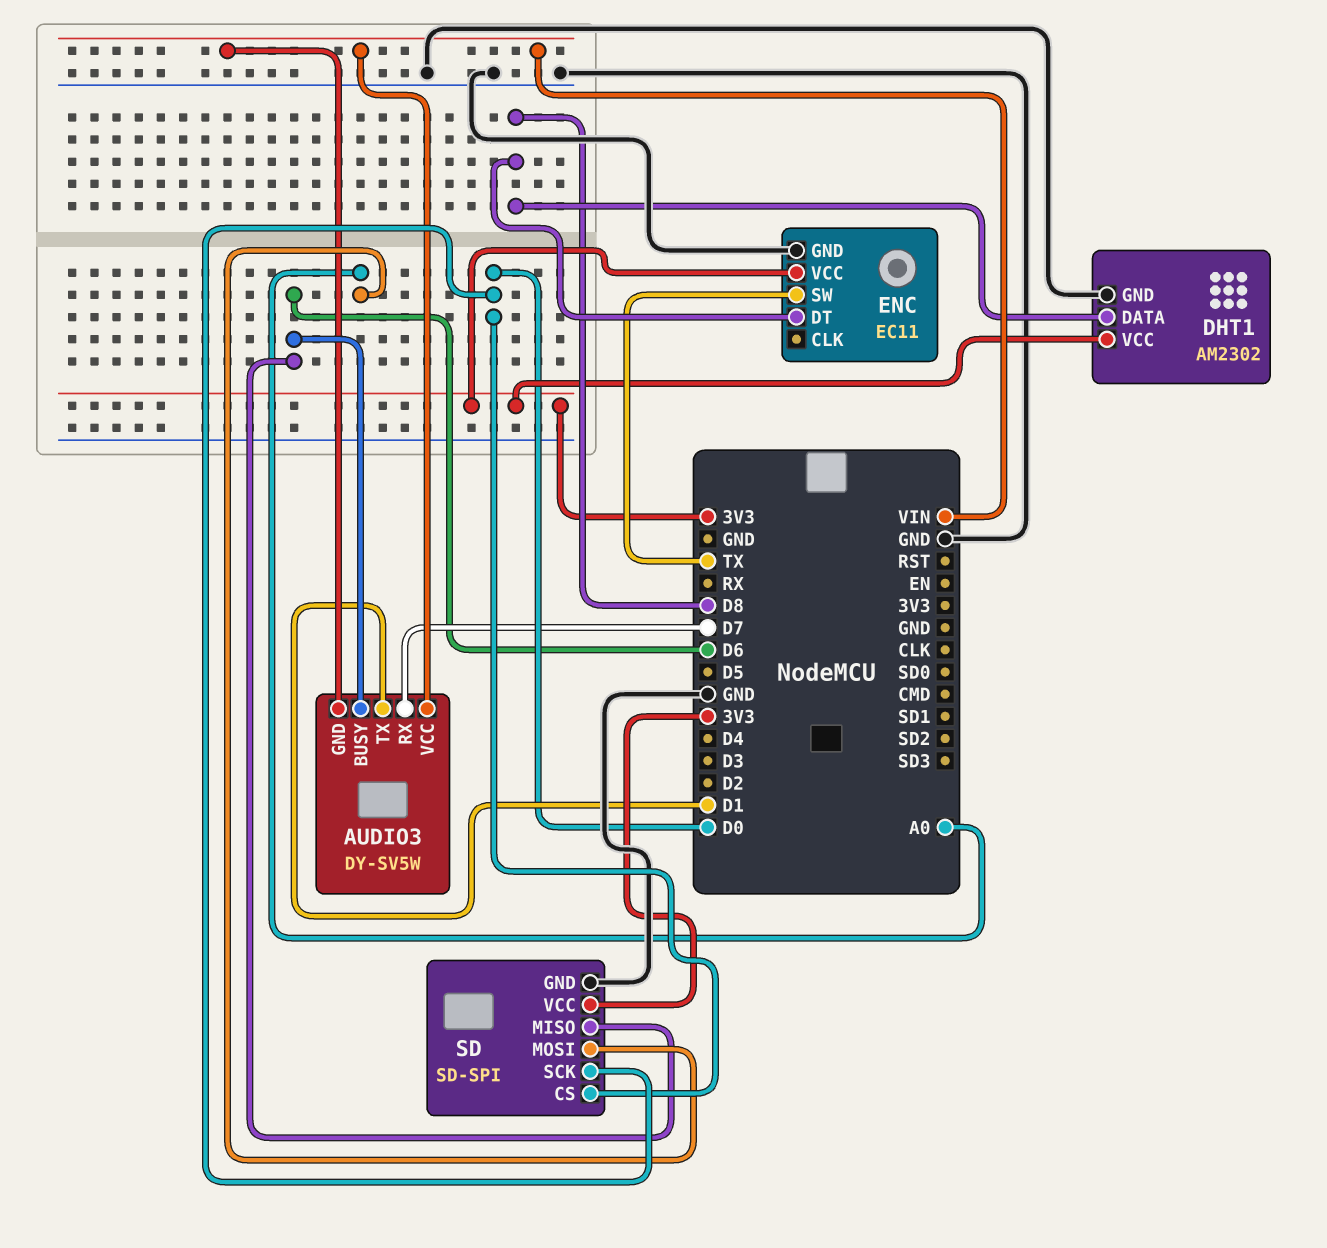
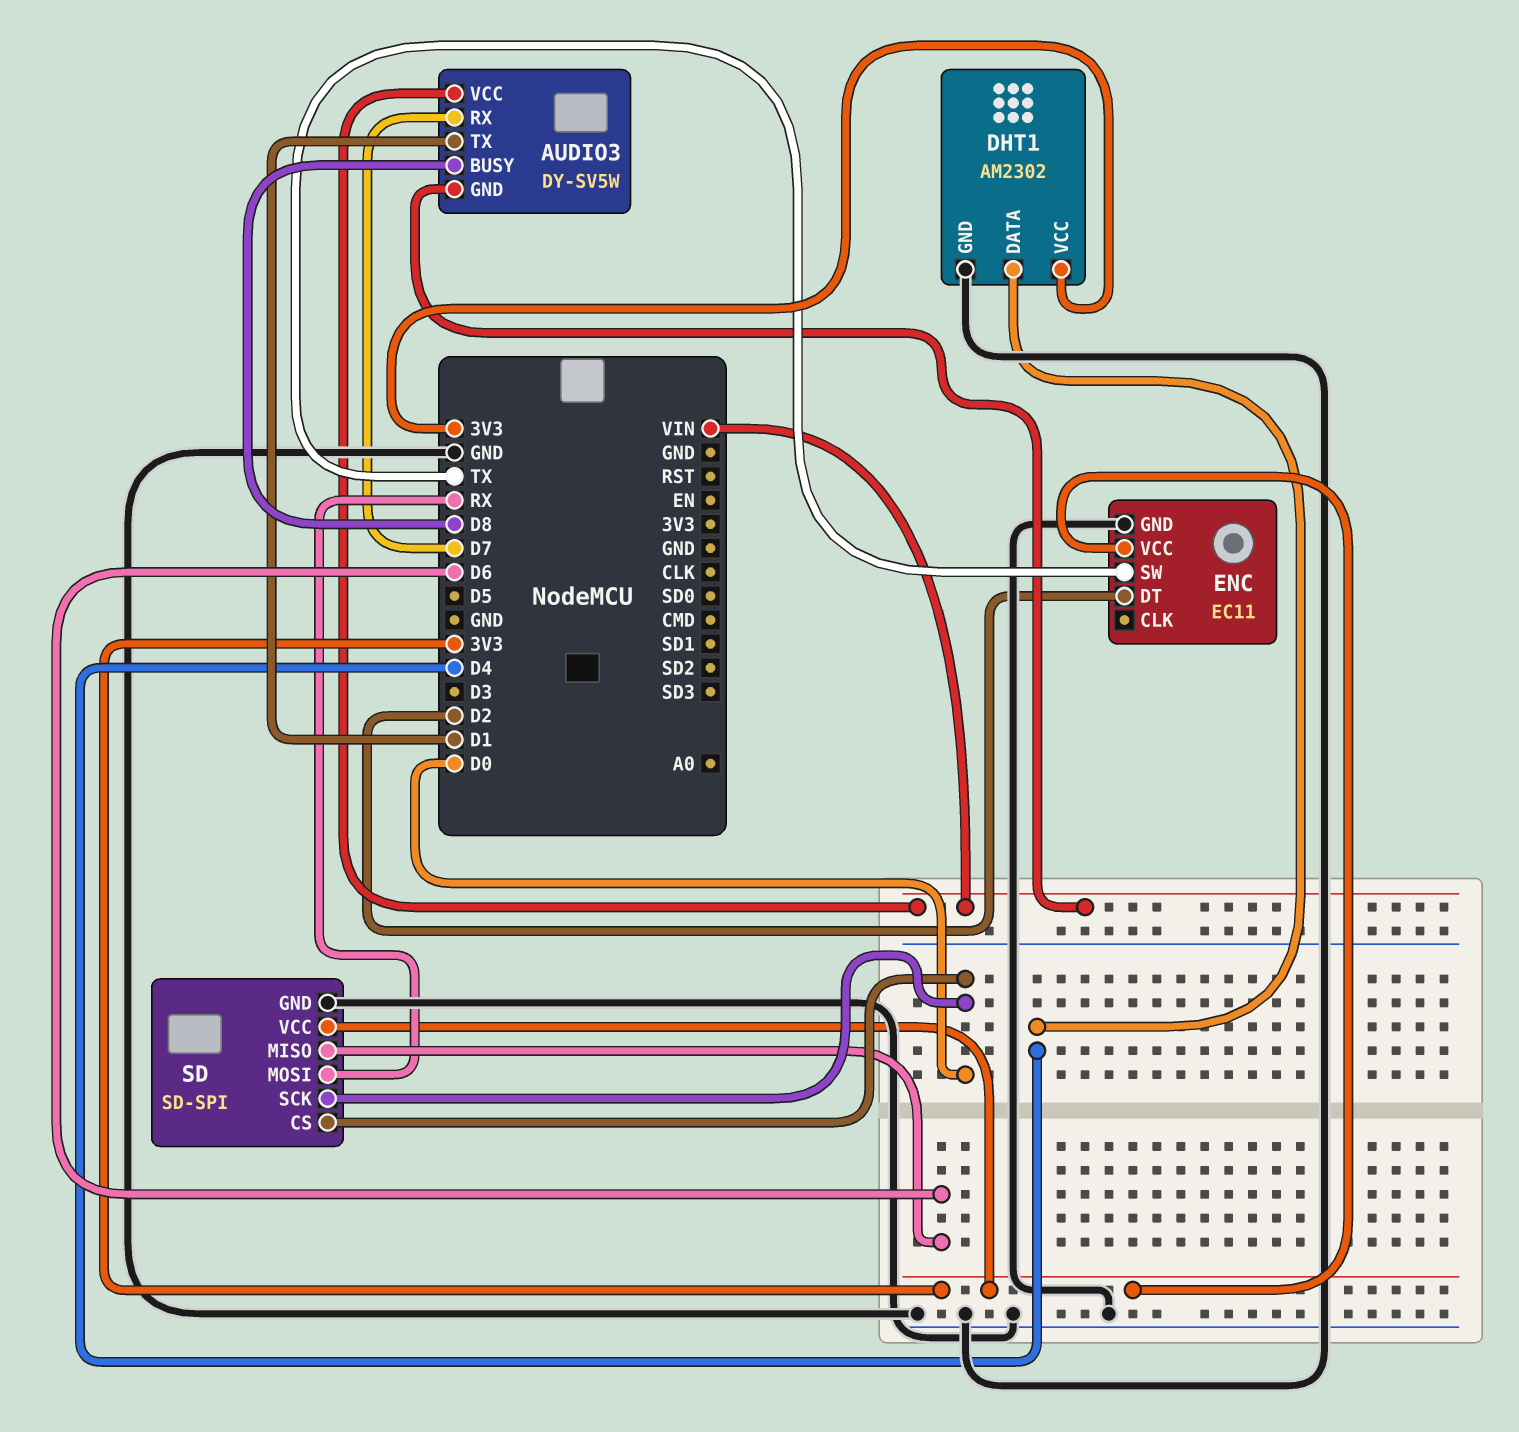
AUDIO3 pin BUSY: D6 -> D8
DHT1 pin DATA: D8 -> D4
ENC pin DT: D8 -> D2
SD pin MOSI: A0 -> RX

